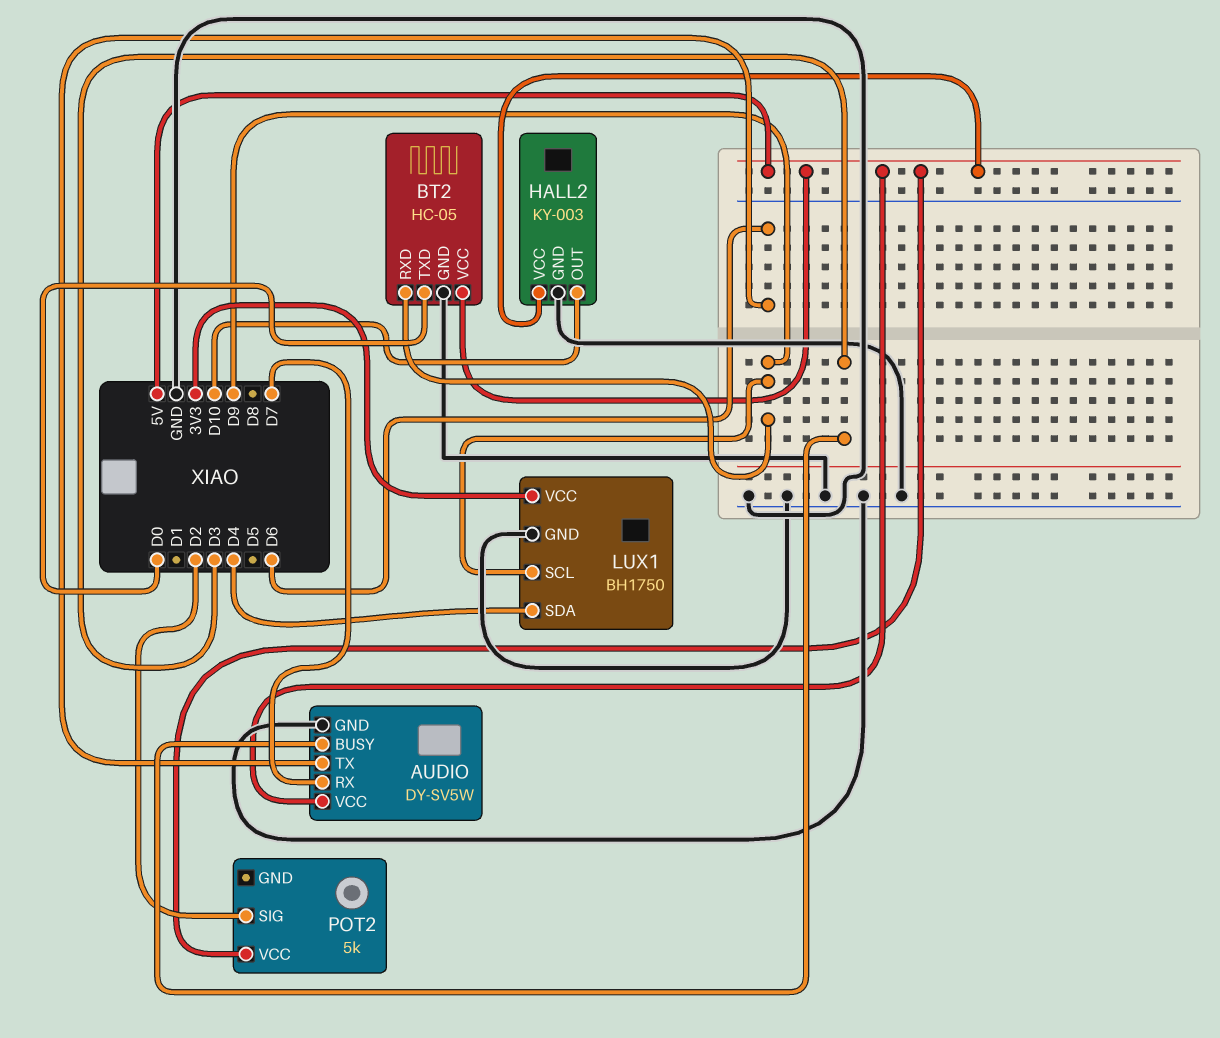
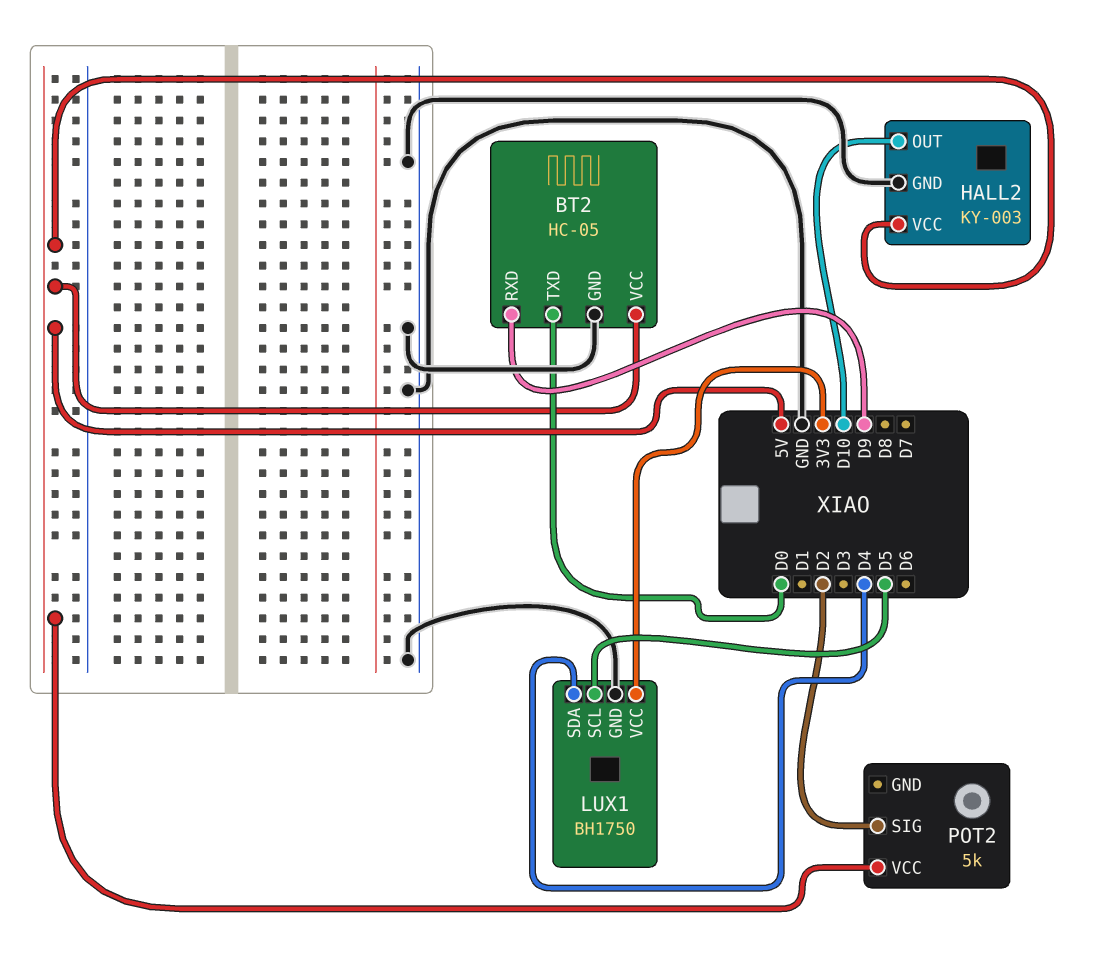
AUDIO: DY-SV5W -> none
AUDIO pin BUSY: D3 -> none
AUDIO pin GND: GND -> none
AUDIO pin RX: D7 -> none
AUDIO pin TX: D6 -> none
AUDIO pin VCC: 5V -> none
LUX1 pin SCL: D9 -> D5

